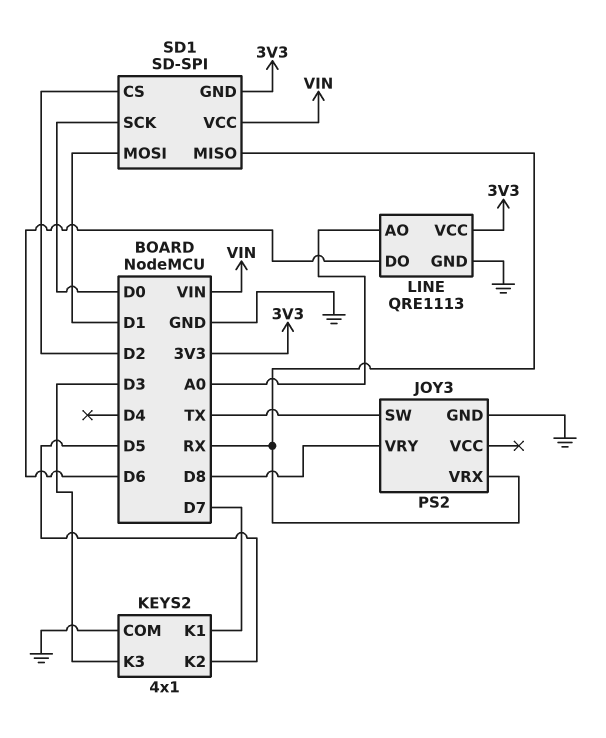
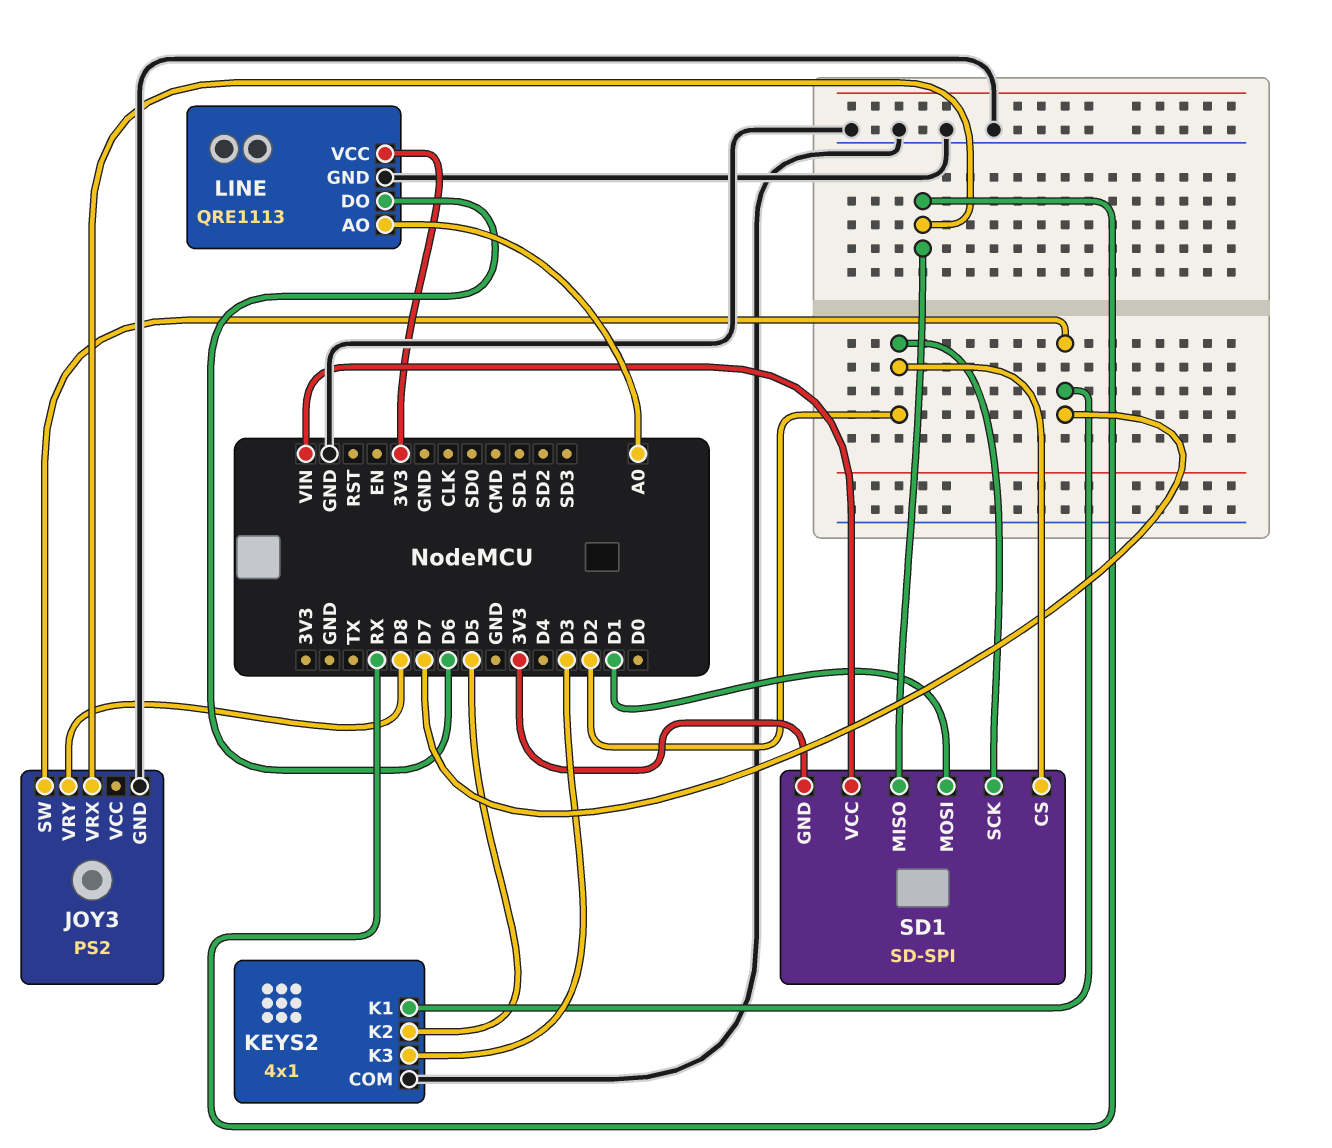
JOY3 pin SW: TX -> D7
SD1 pin SCK: D0 -> D2

